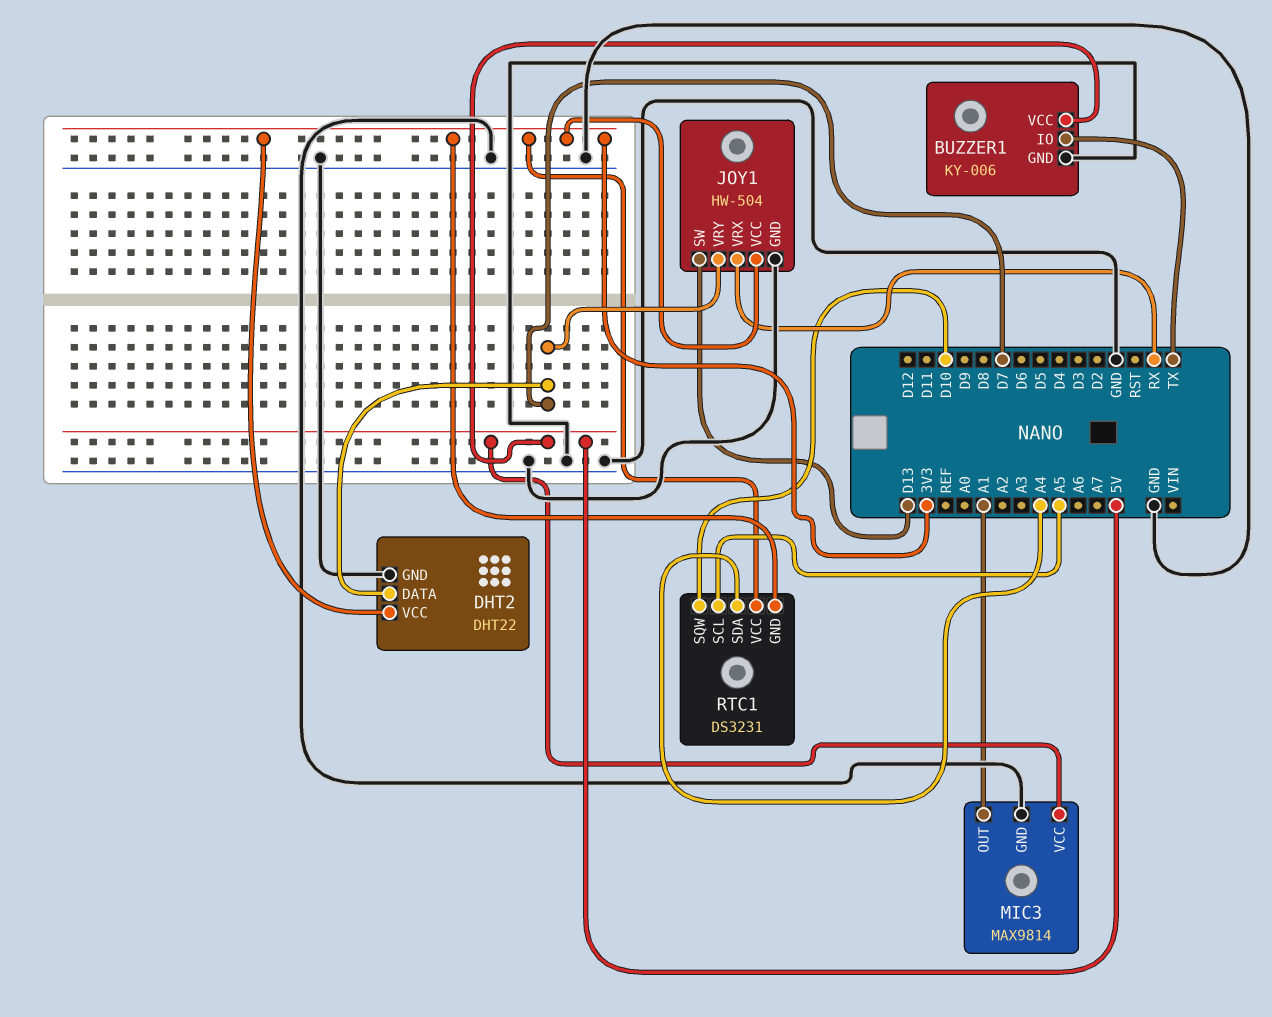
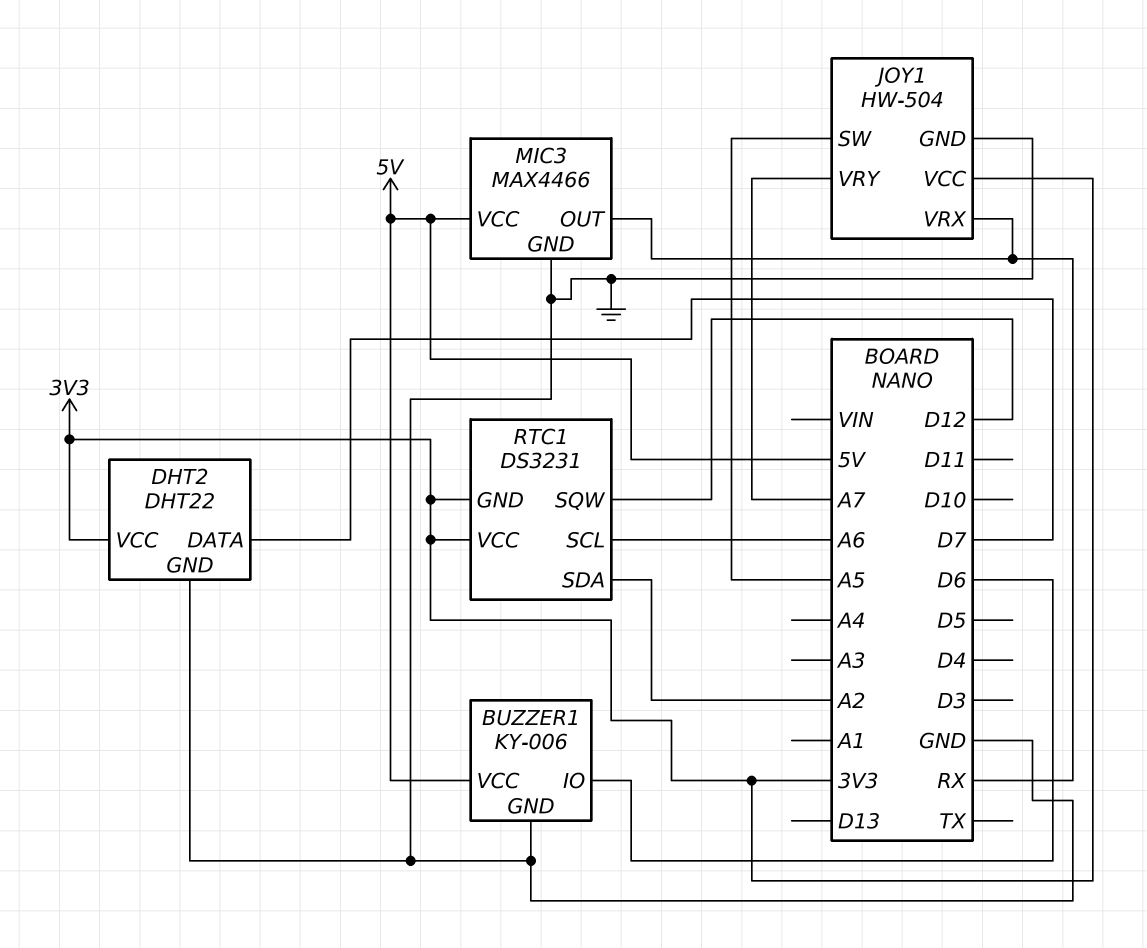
BUZZER1 pin IO: TX -> D6
JOY1 pin SW: D13 -> A5
JOY1 pin VRY: D7 -> A7
MIC3: MAX9814 -> MAX4466
MIC3 pin OUT: A1 -> RX
RTC1 pin SCL: A5 -> A6
RTC1 pin SDA: A4 -> A2
RTC1 pin SQW: D10 -> D12

